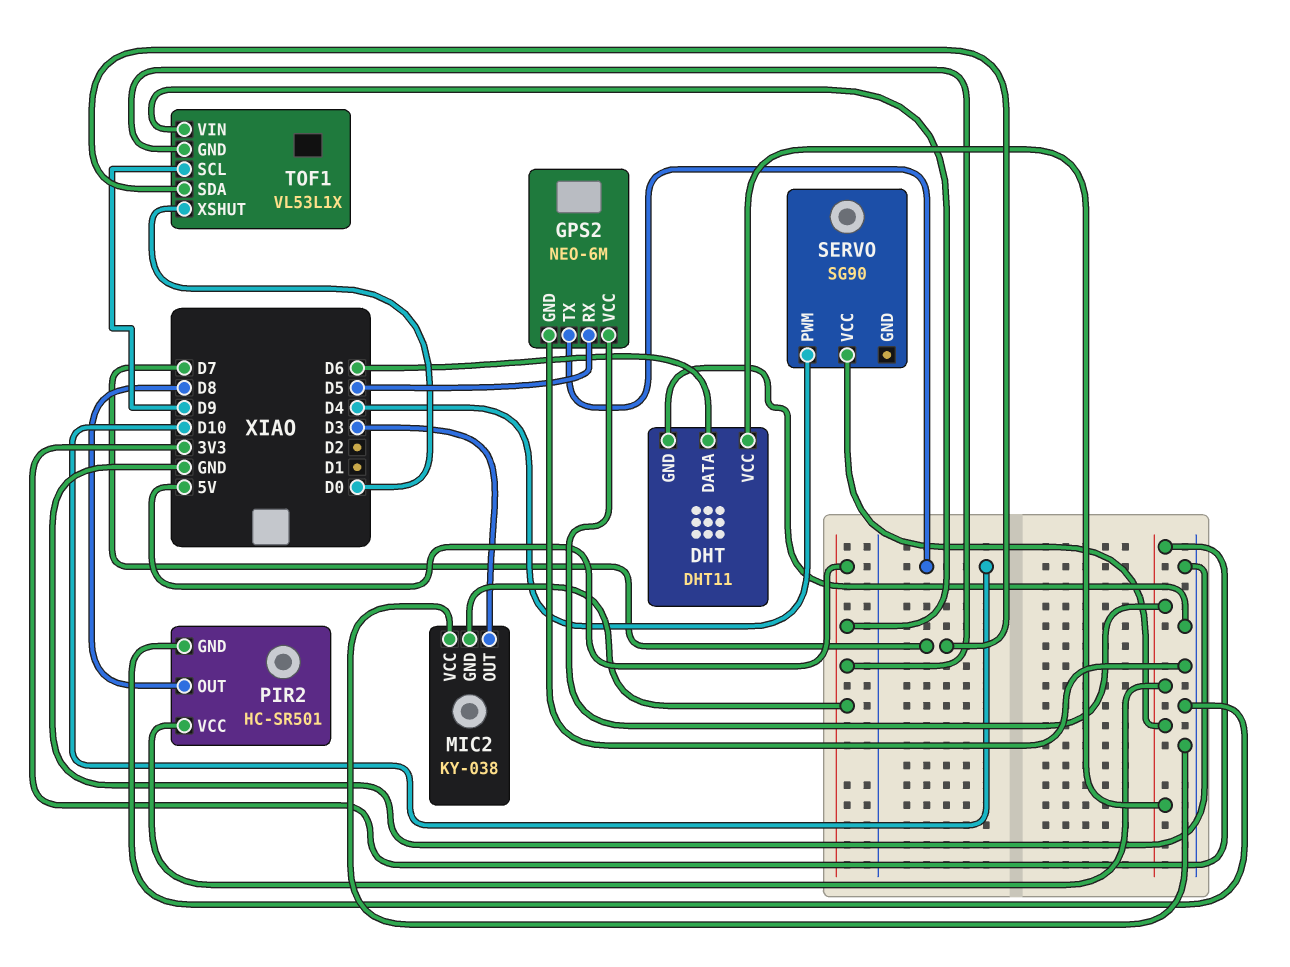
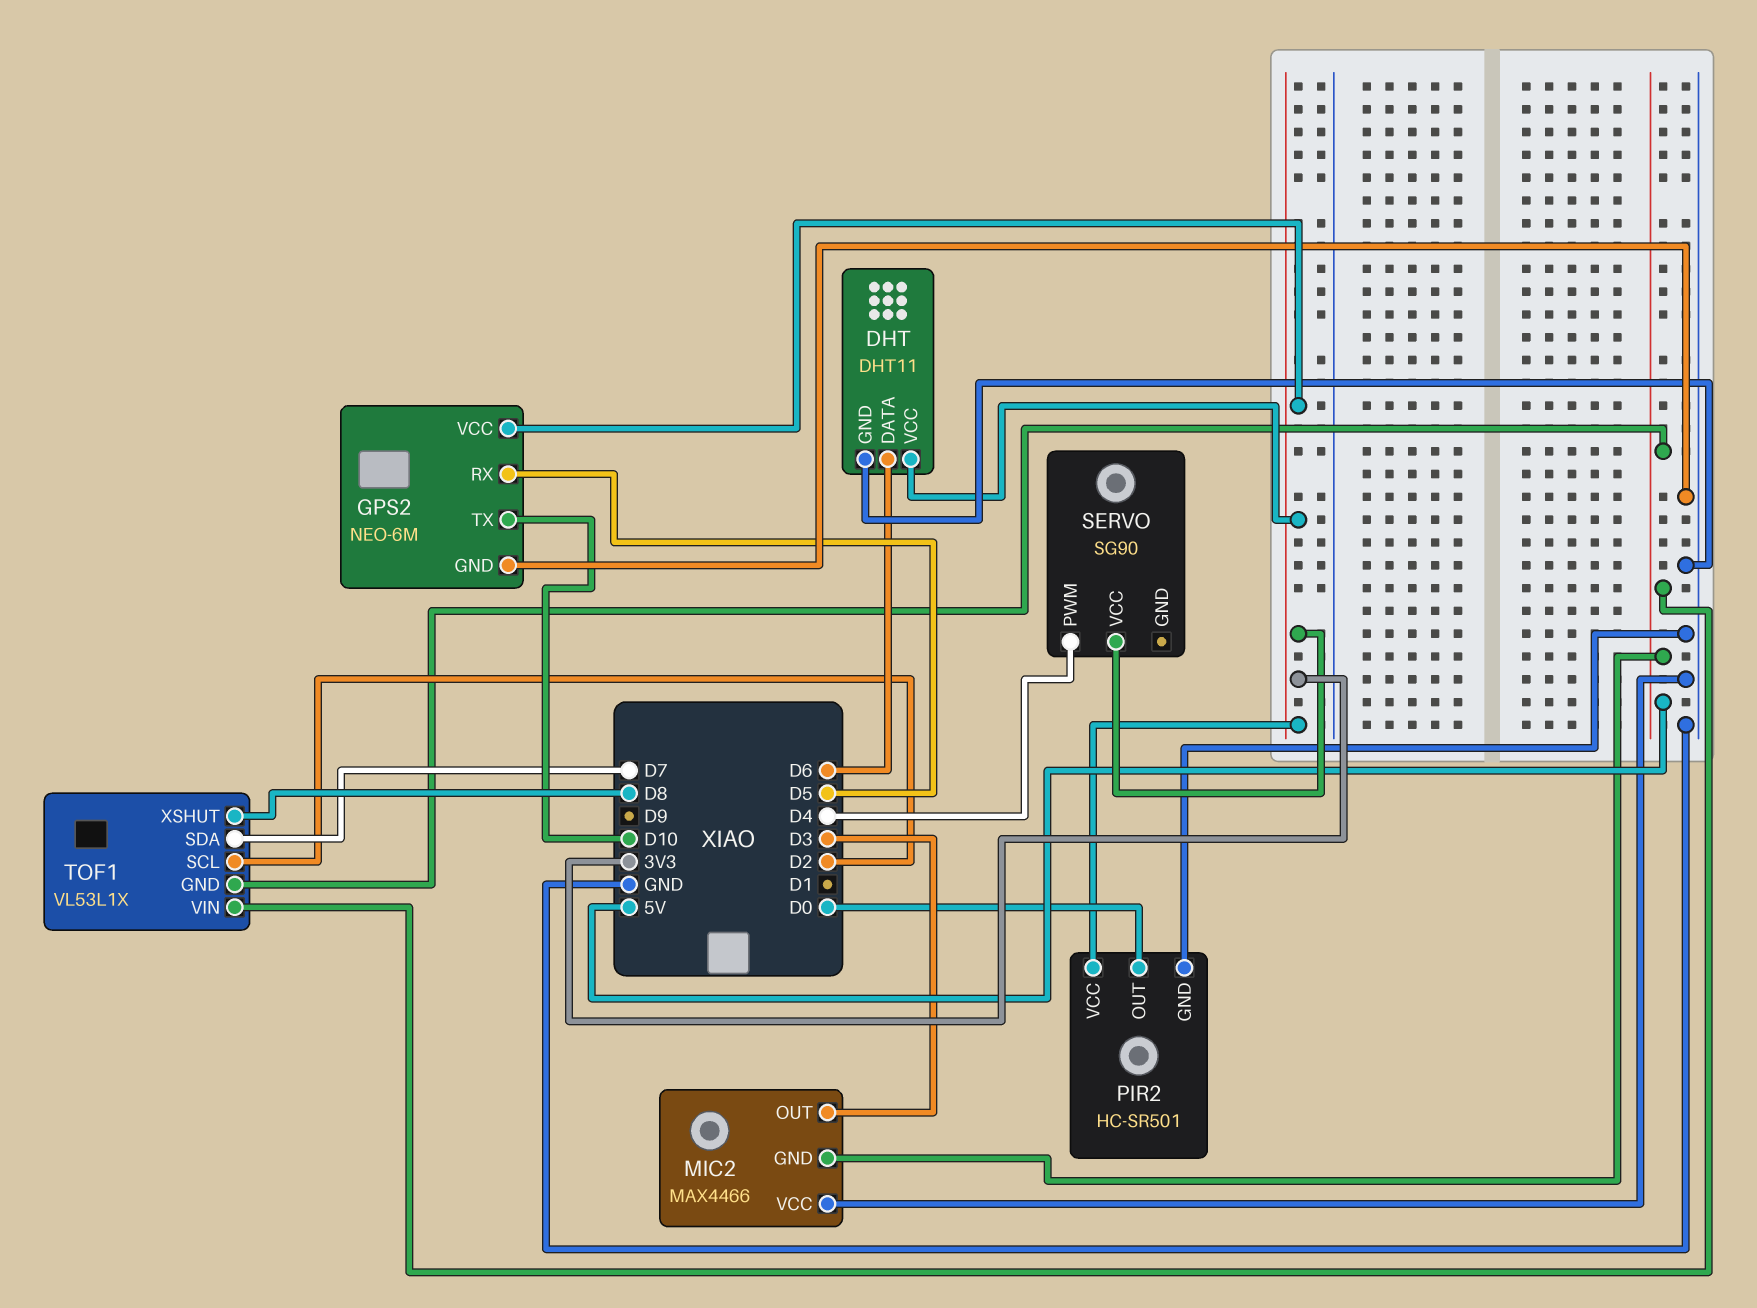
MIC2: KY-038 -> MAX4466
PIR2 pin OUT: D8 -> D0
TOF1 pin SCL: D9 -> D2
TOF1 pin XSHUT: D0 -> D8

